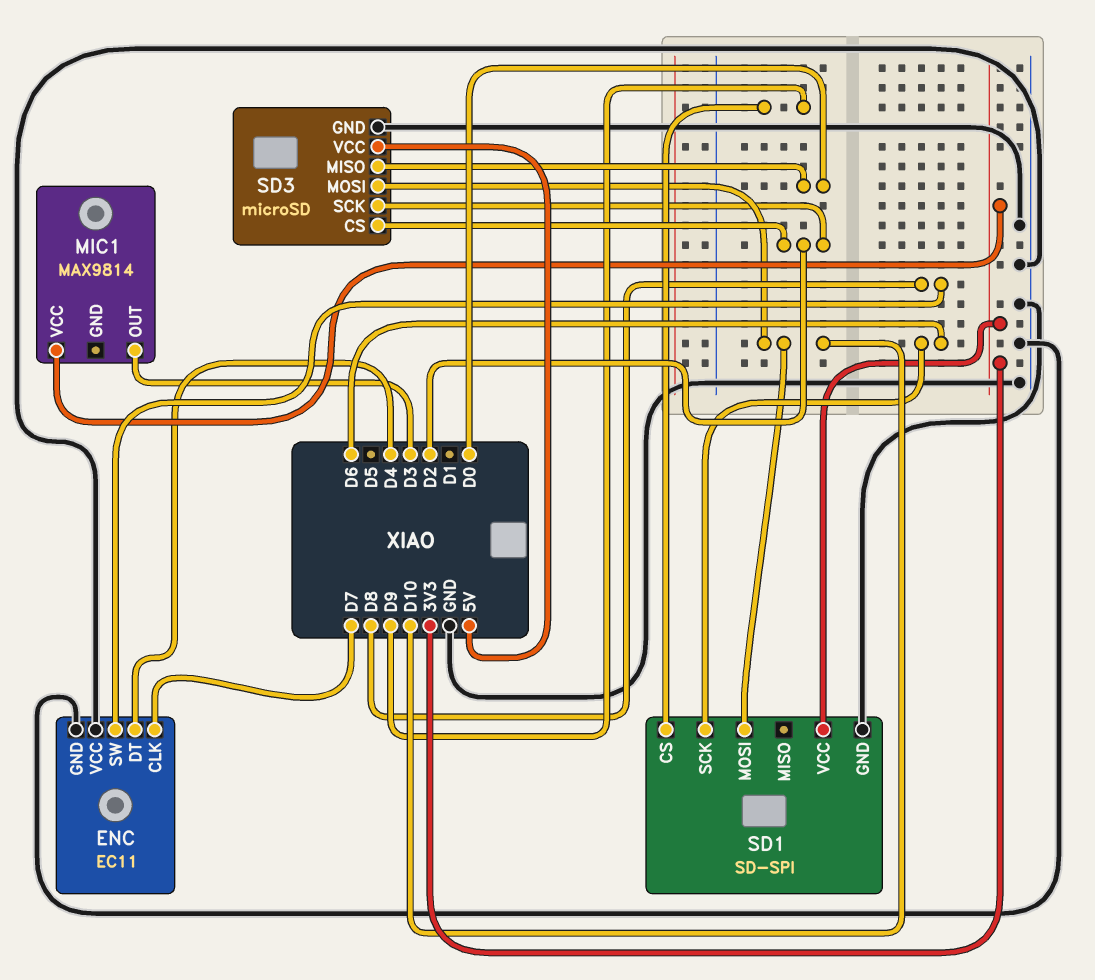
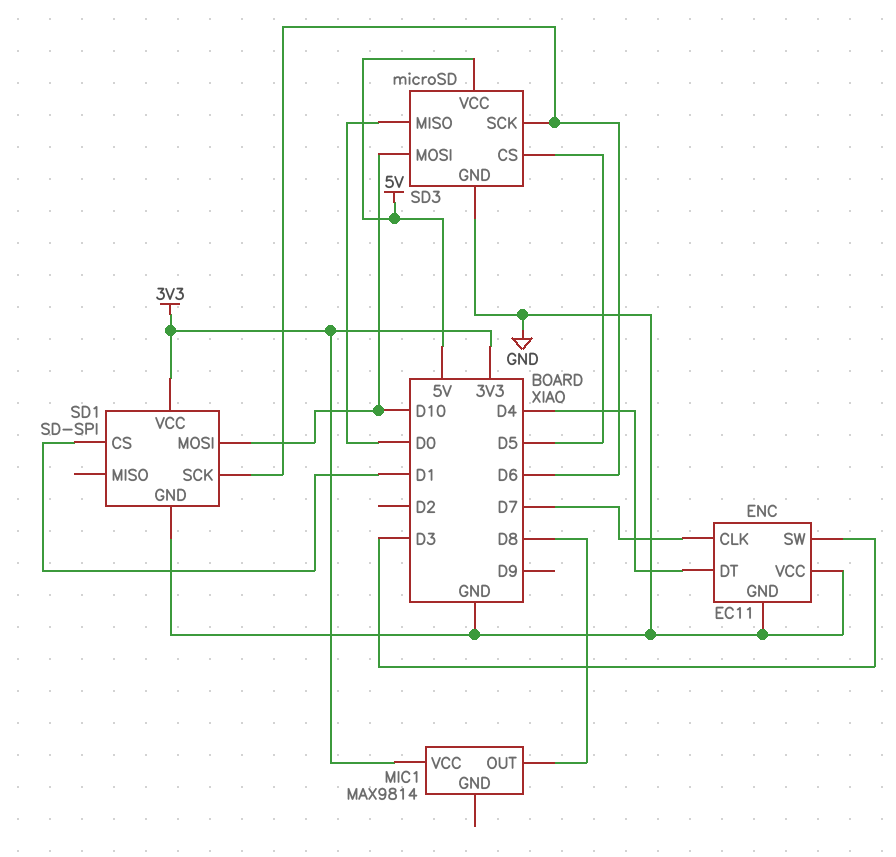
ENC pin SW: D8 -> D3
MIC1 pin OUT: D3 -> D8
SD1 pin CS: D9 -> D1
SD3 pin CS: D2 -> D5
SD3 pin SCK: D2 -> D6

